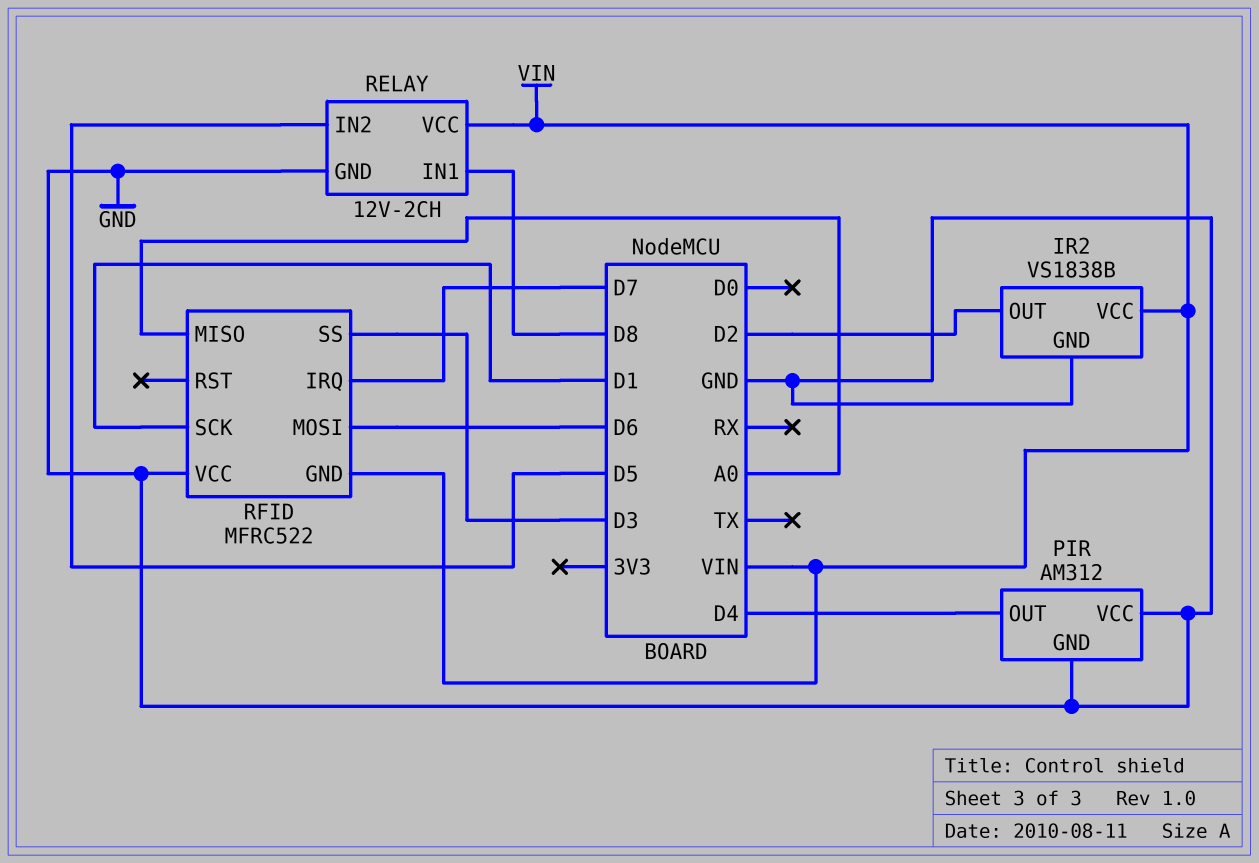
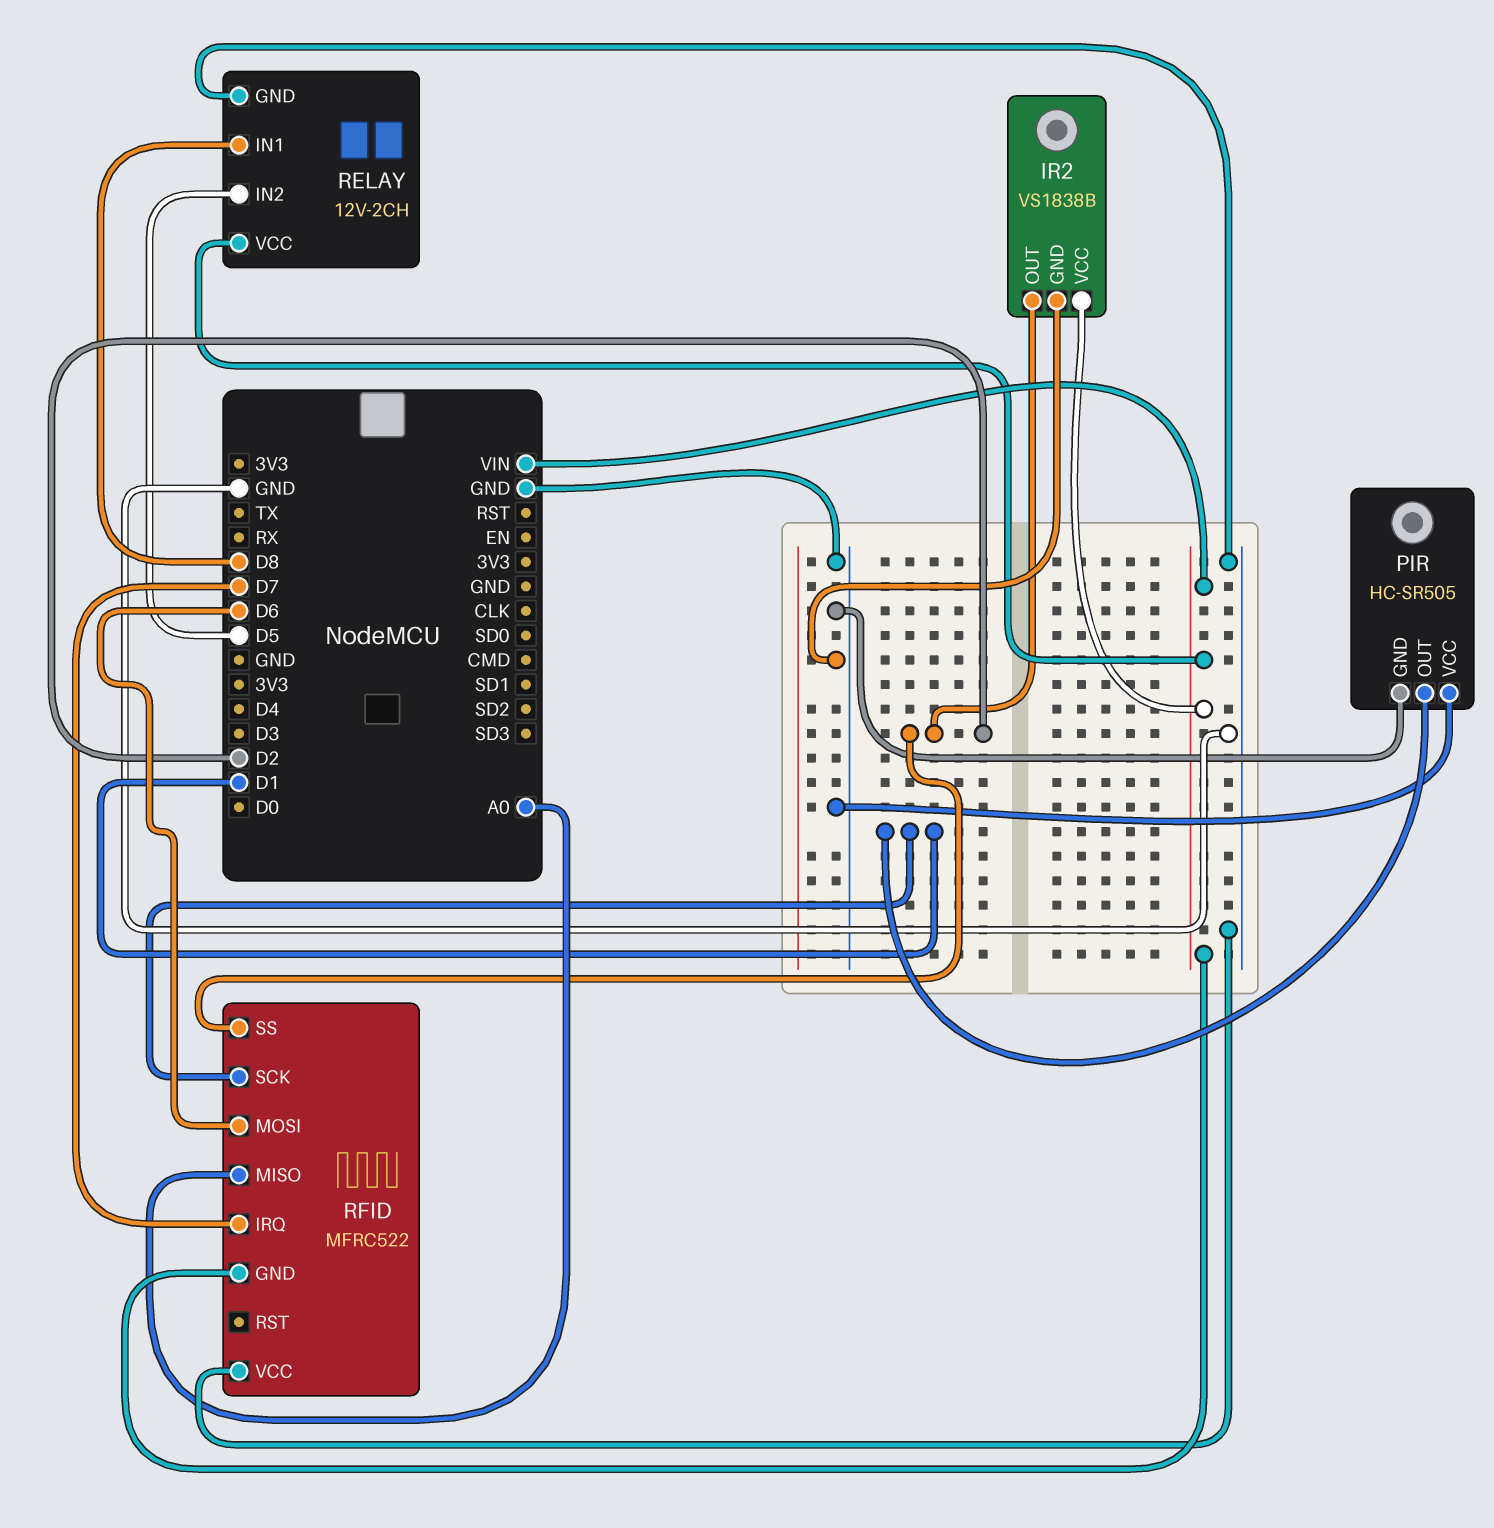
PIR: AM312 -> HC-SR505
PIR pin OUT: D4 -> D1
RFID pin SS: D3 -> D2

